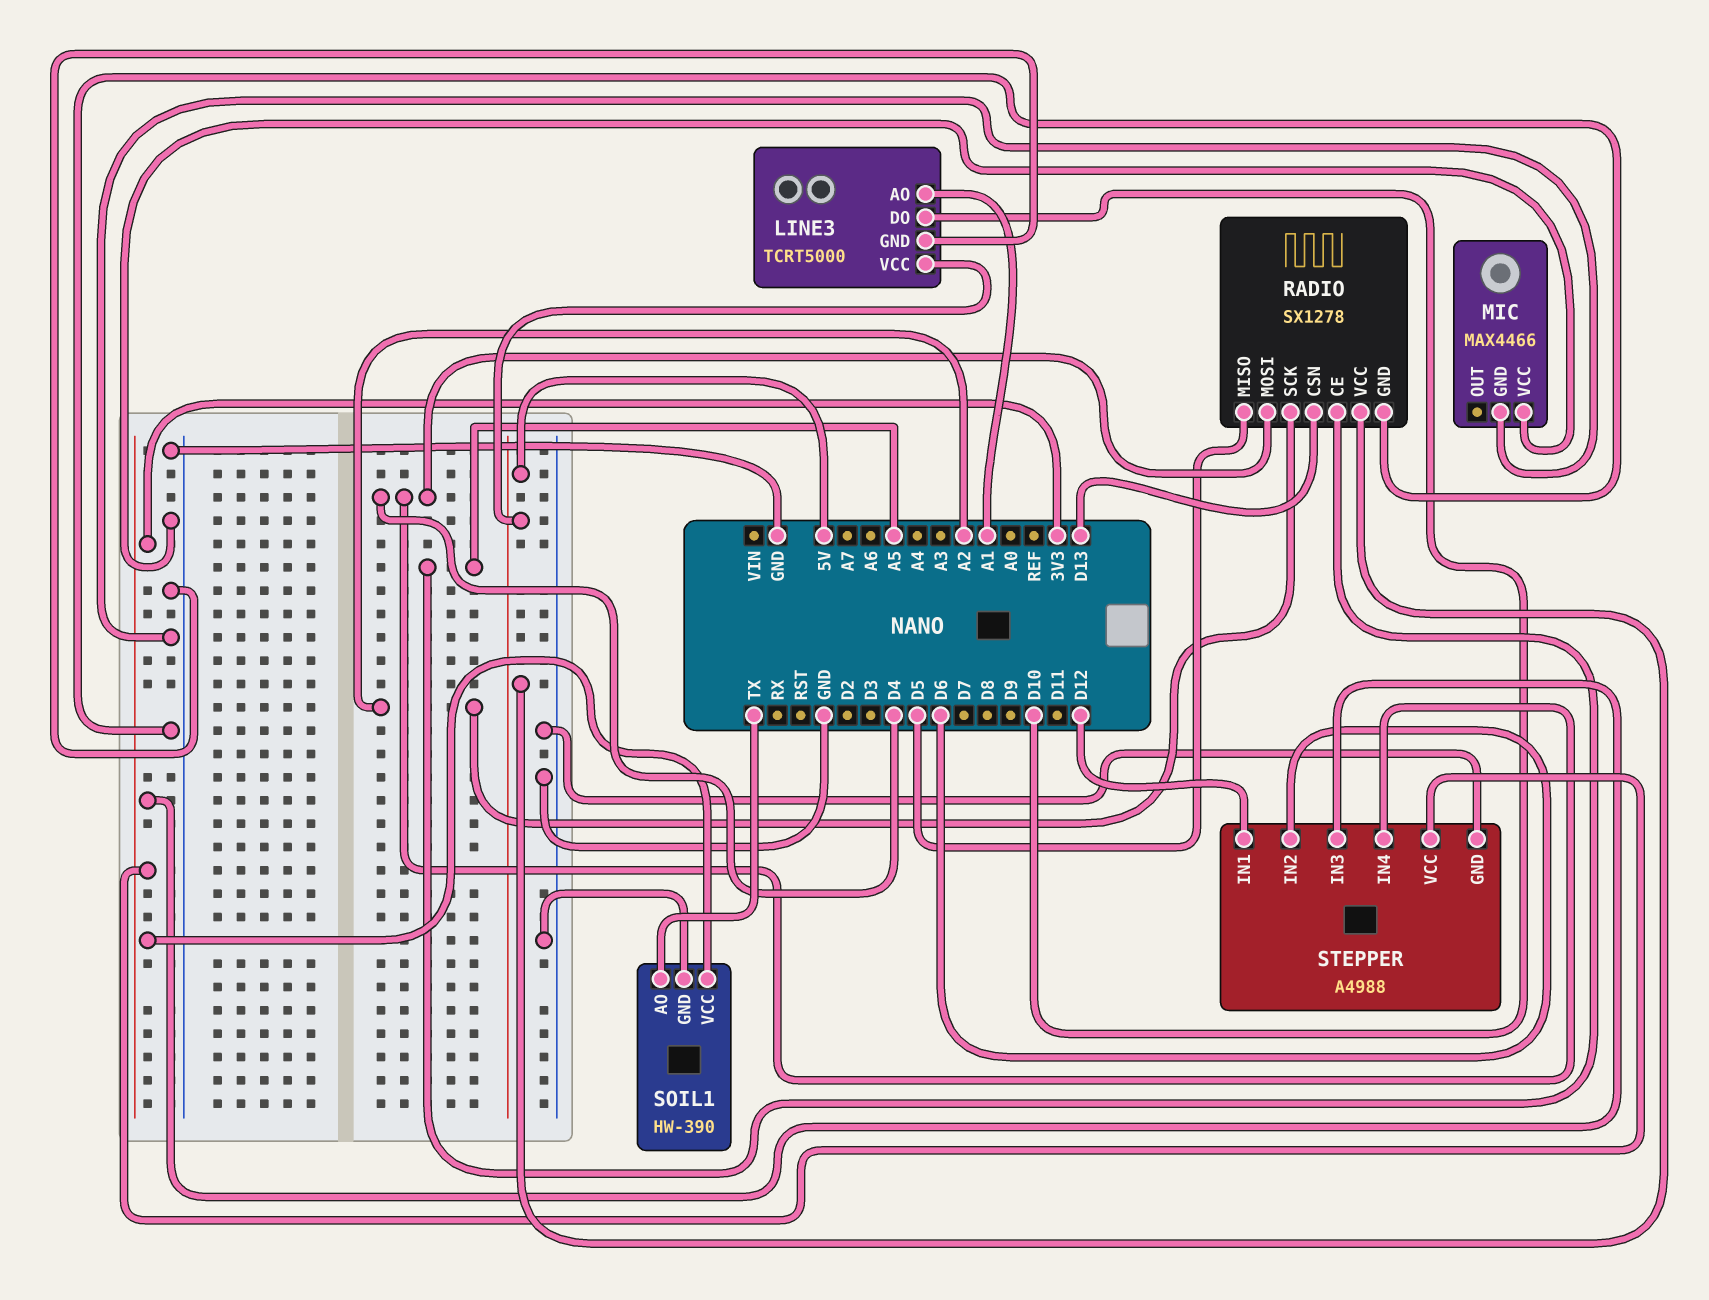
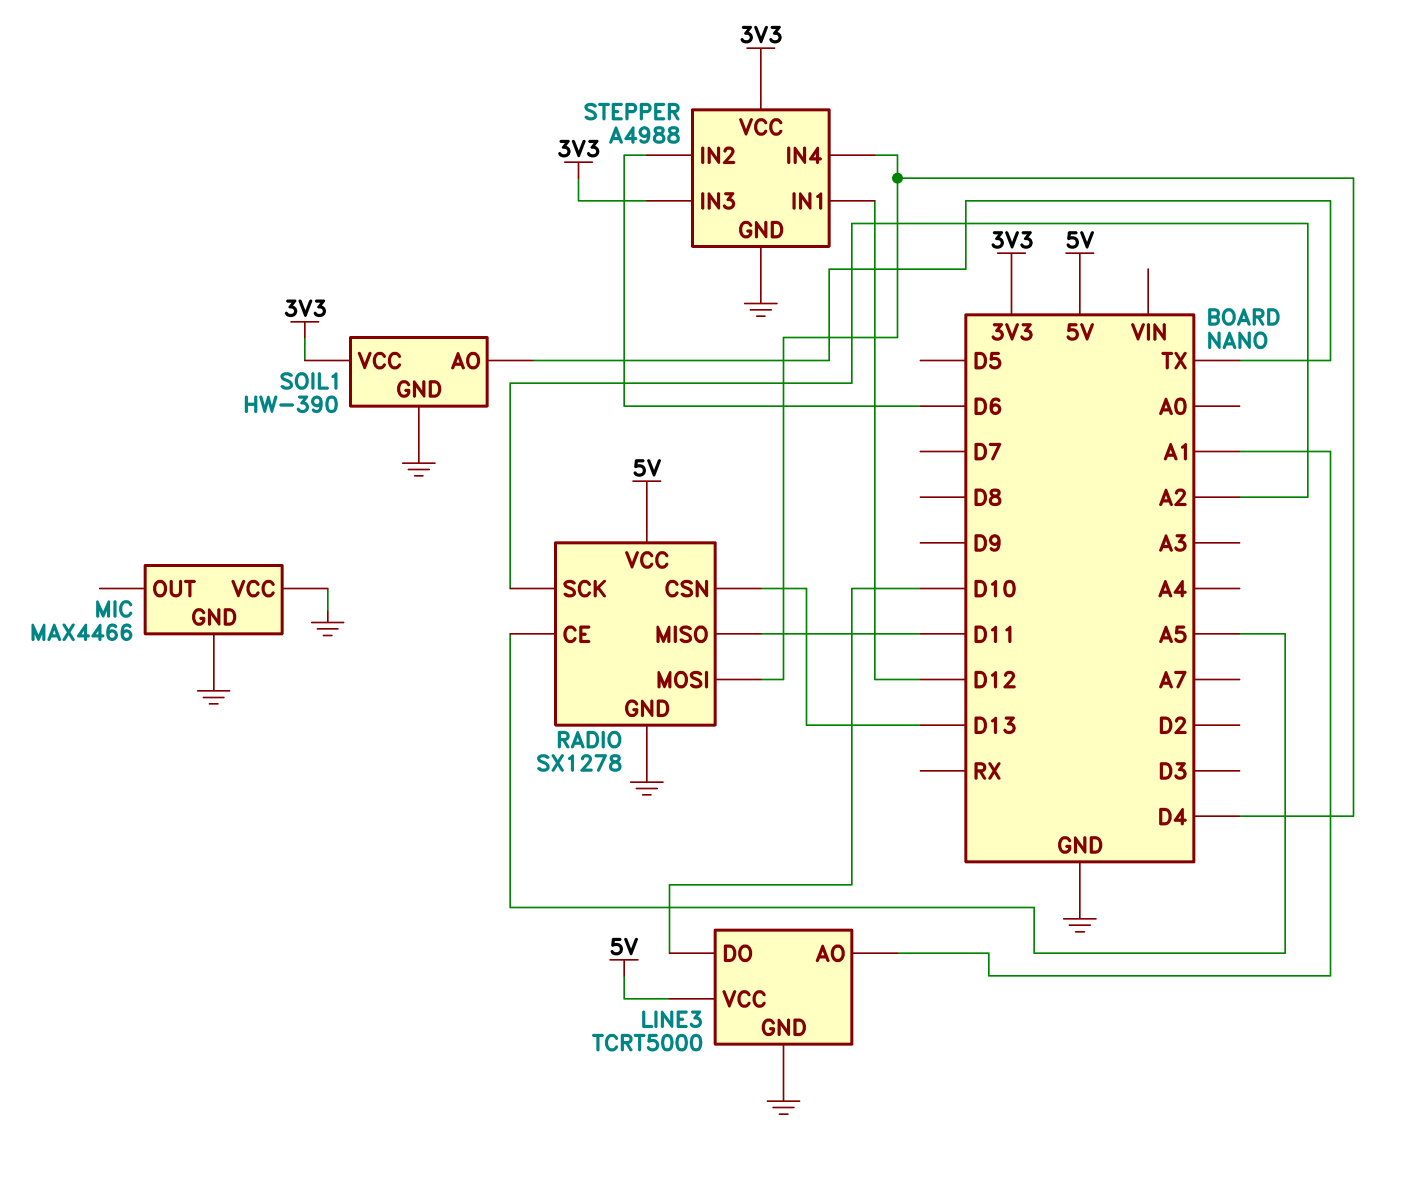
RADIO pin MISO: D5 -> D11

